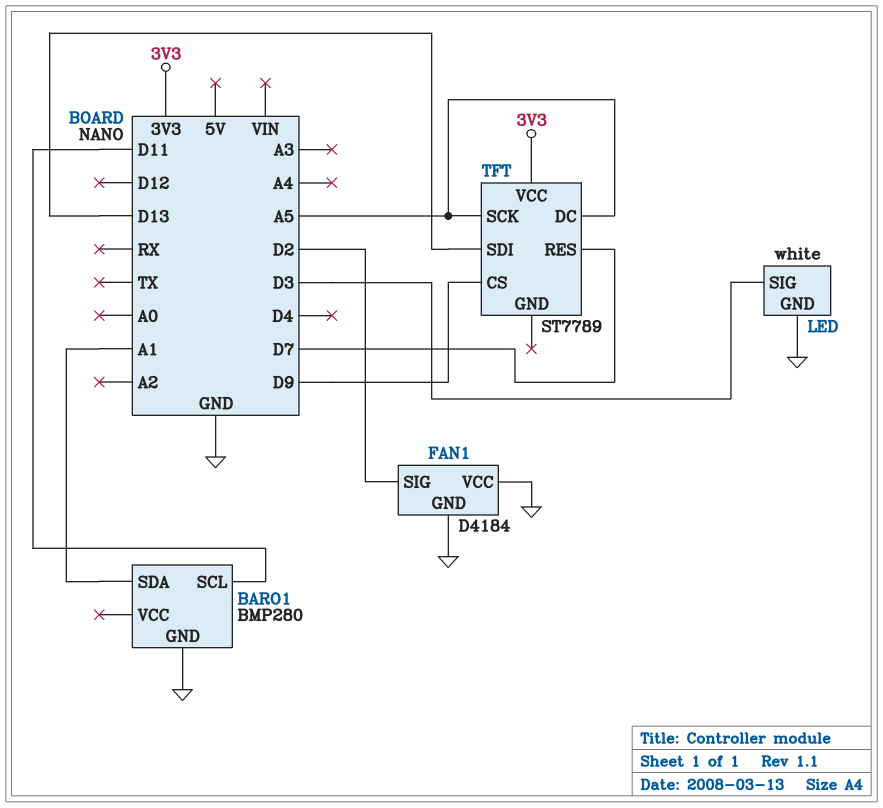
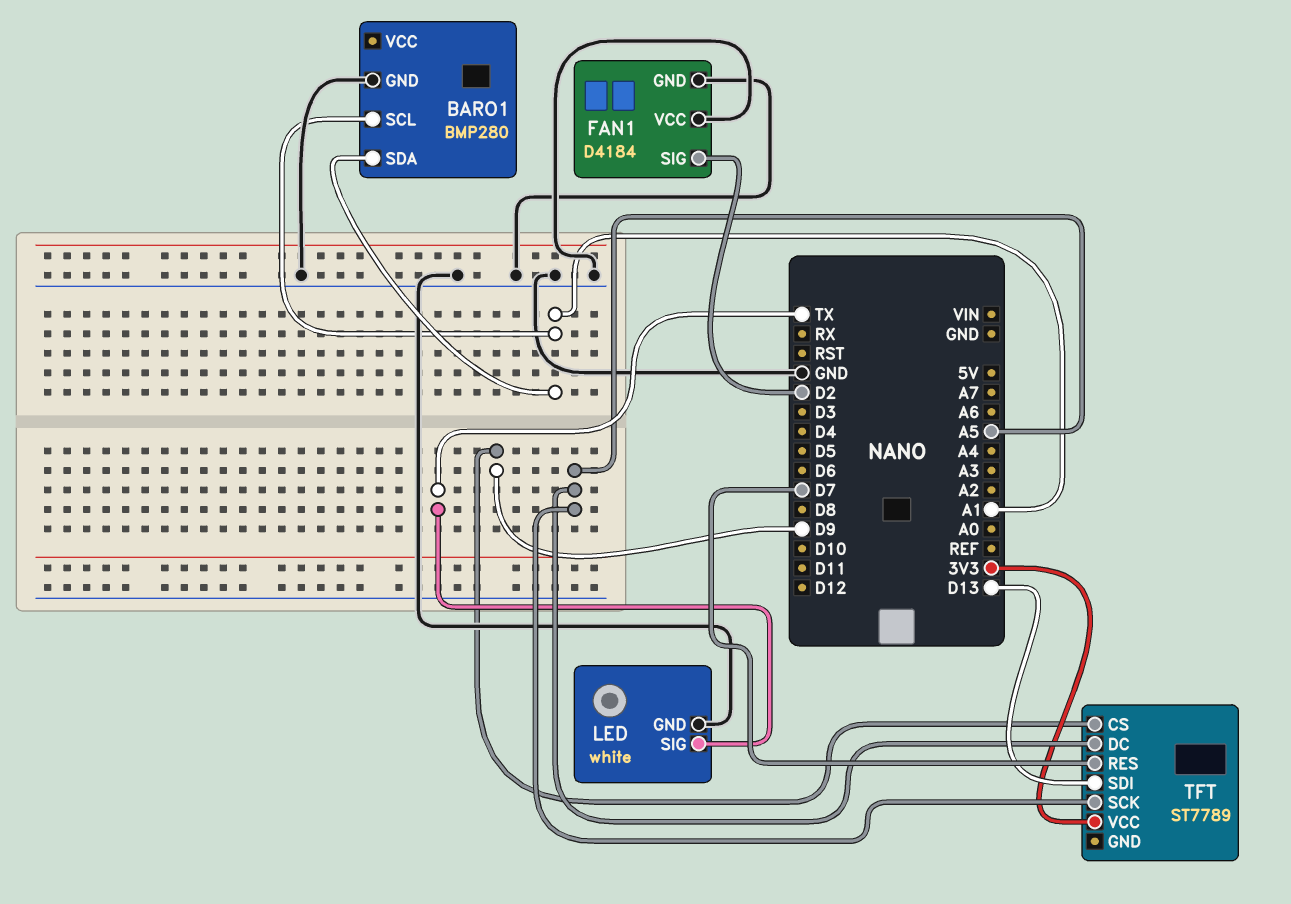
BARO1 pin SCL: D11 -> A1
LED pin SIG: D3 -> TX

